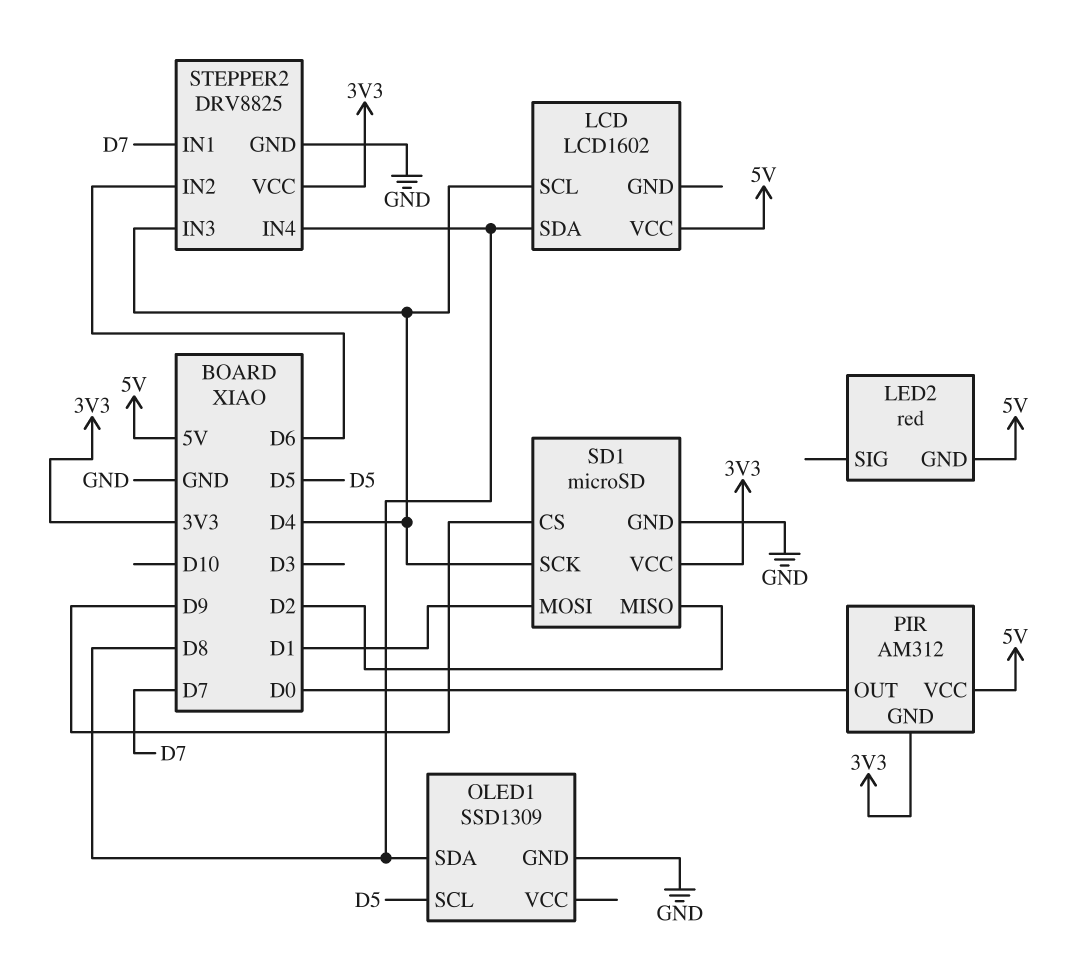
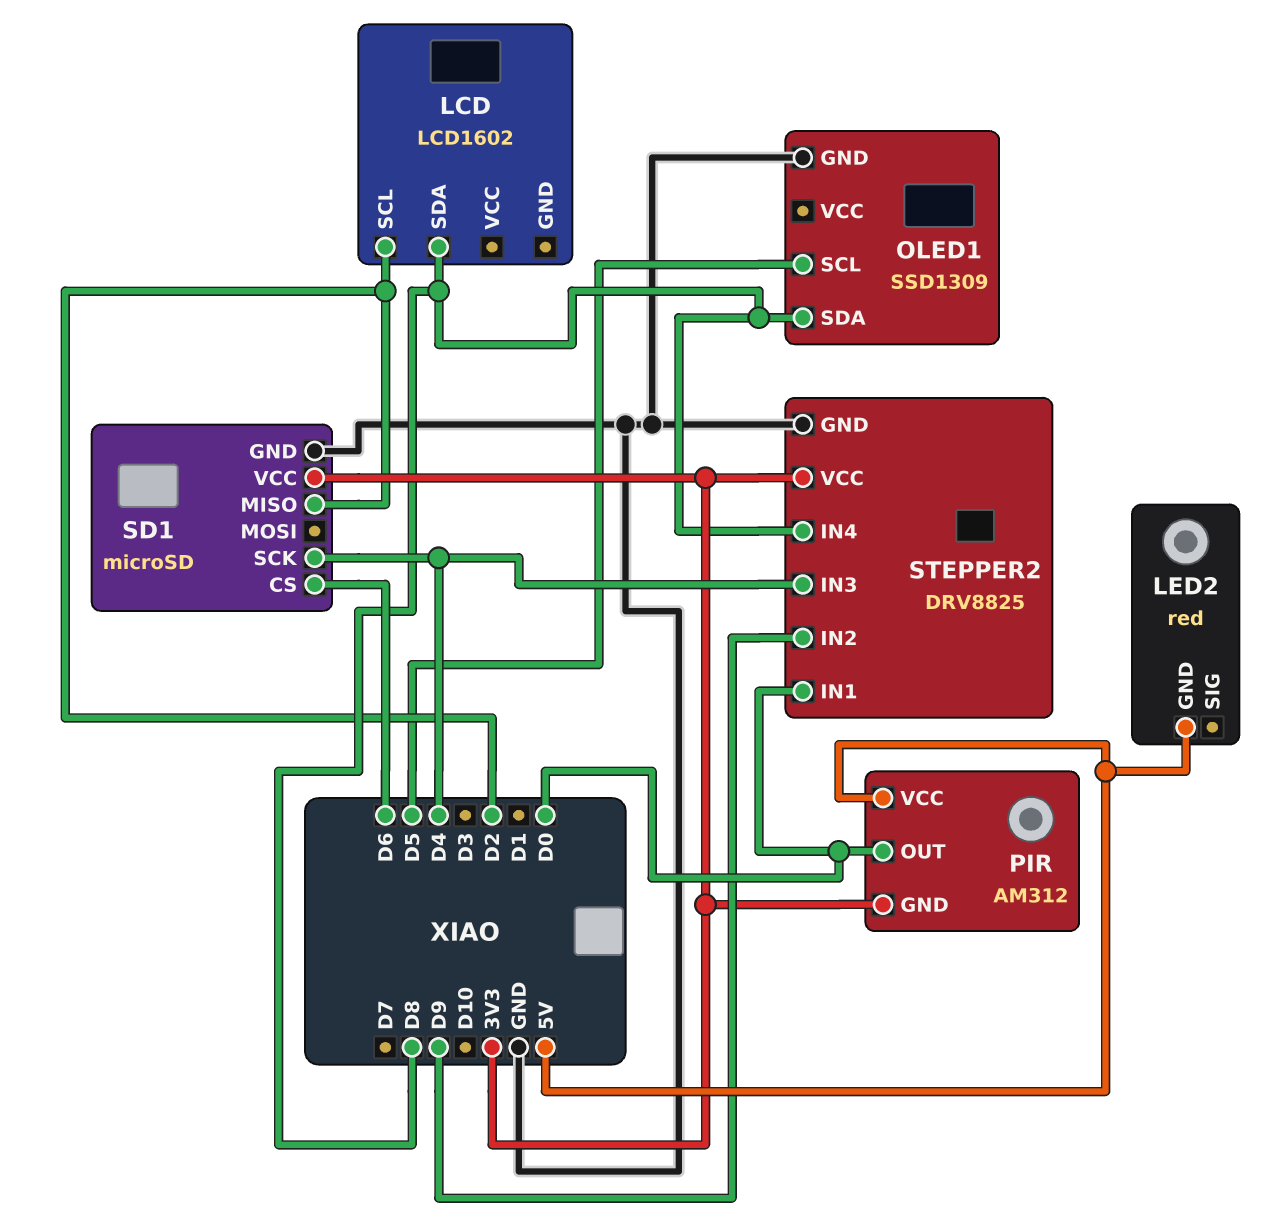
LCD pin SCL: D4 -> D2
LCD pin VCC: 5V -> none
SD1 pin CS: D9 -> D6
SD1 pin MOSI: D1 -> none
STEPPER2 pin IN1: D7 -> D0
STEPPER2 pin IN2: D6 -> D9

